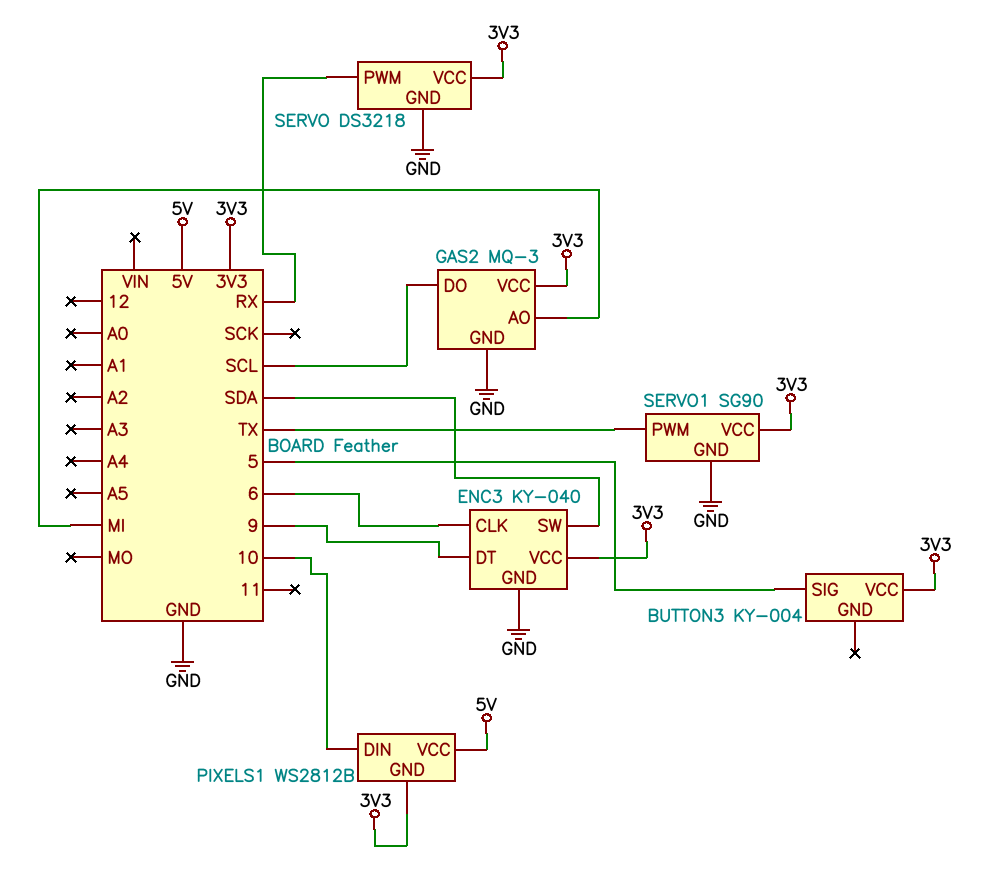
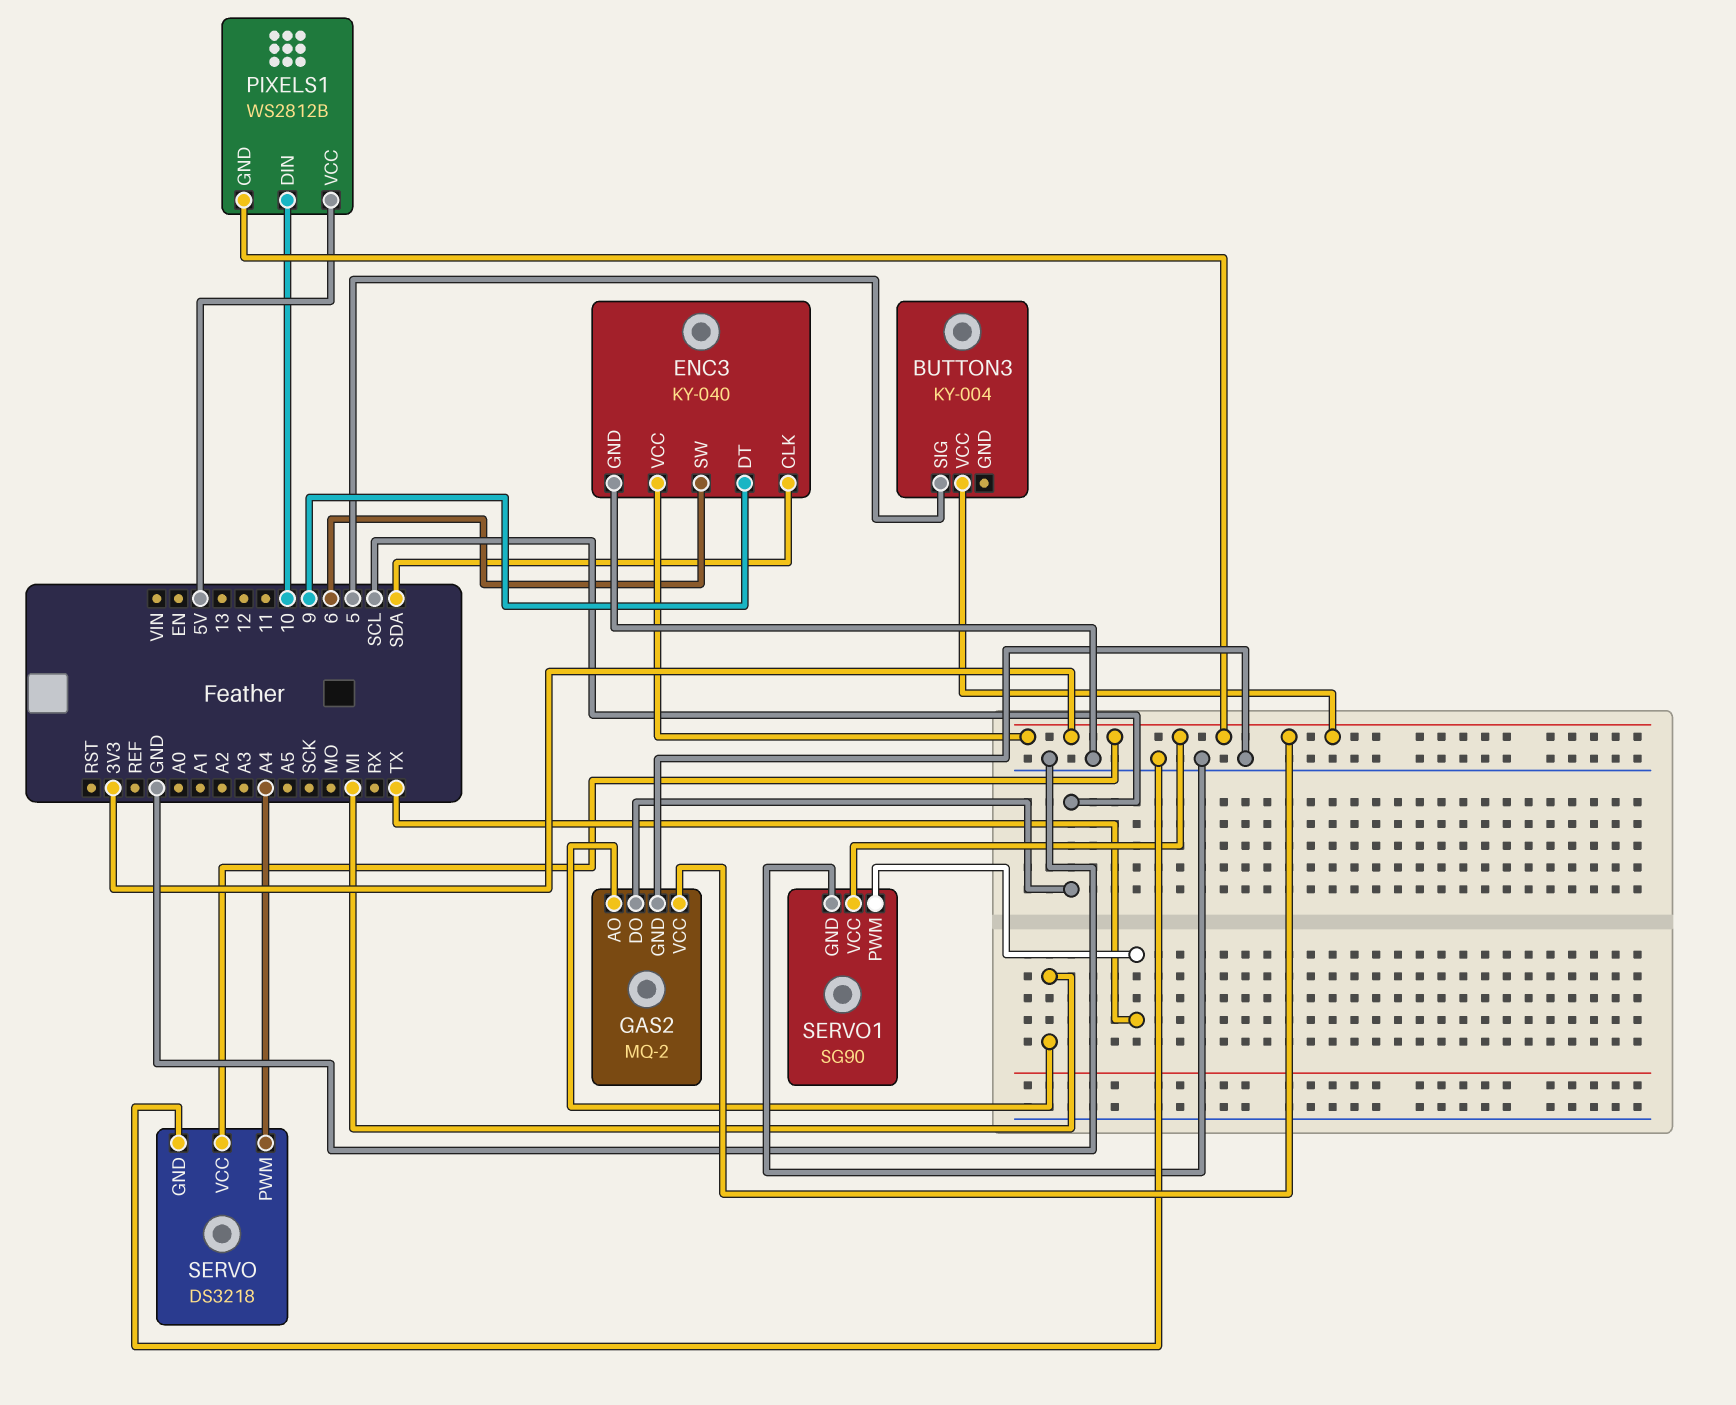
ENC3 pin CLK: 6 -> SDA
ENC3 pin SW: SDA -> 6
GAS2: MQ-3 -> MQ-2
SERVO pin PWM: RX -> A4

